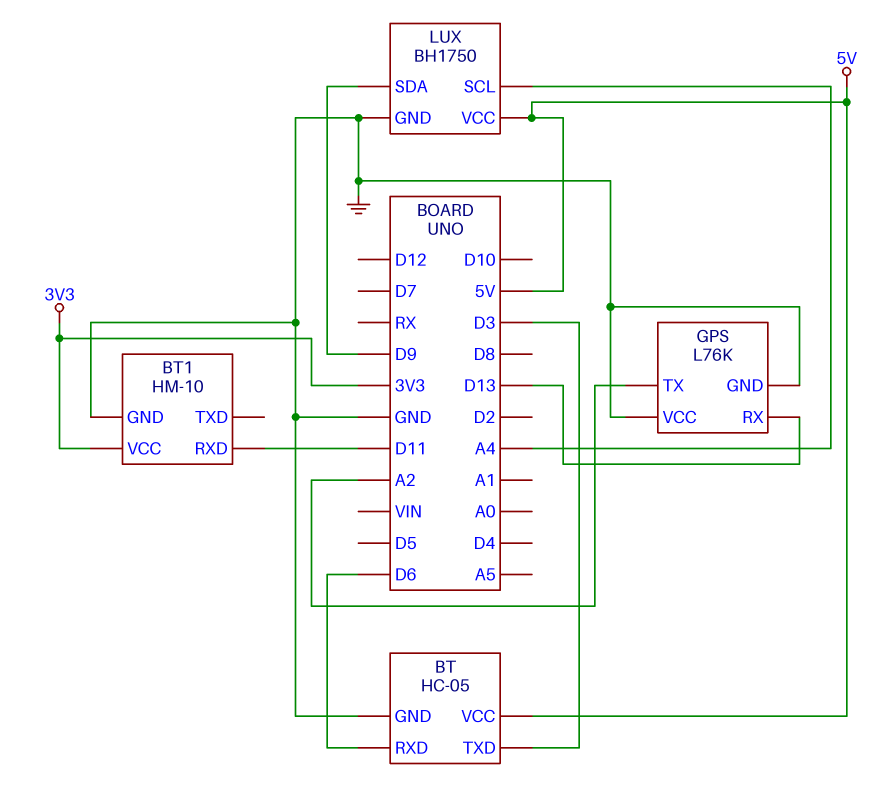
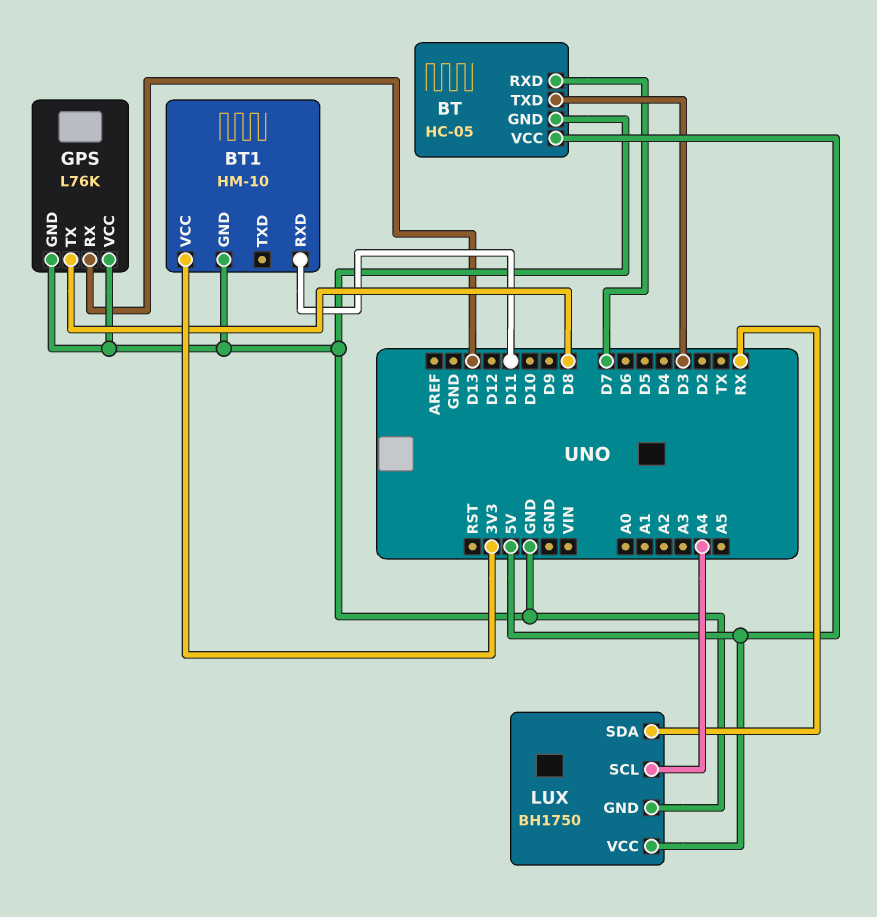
BT pin RXD: D6 -> D7
GPS pin TX: A2 -> D8
LUX pin SDA: D9 -> RX

